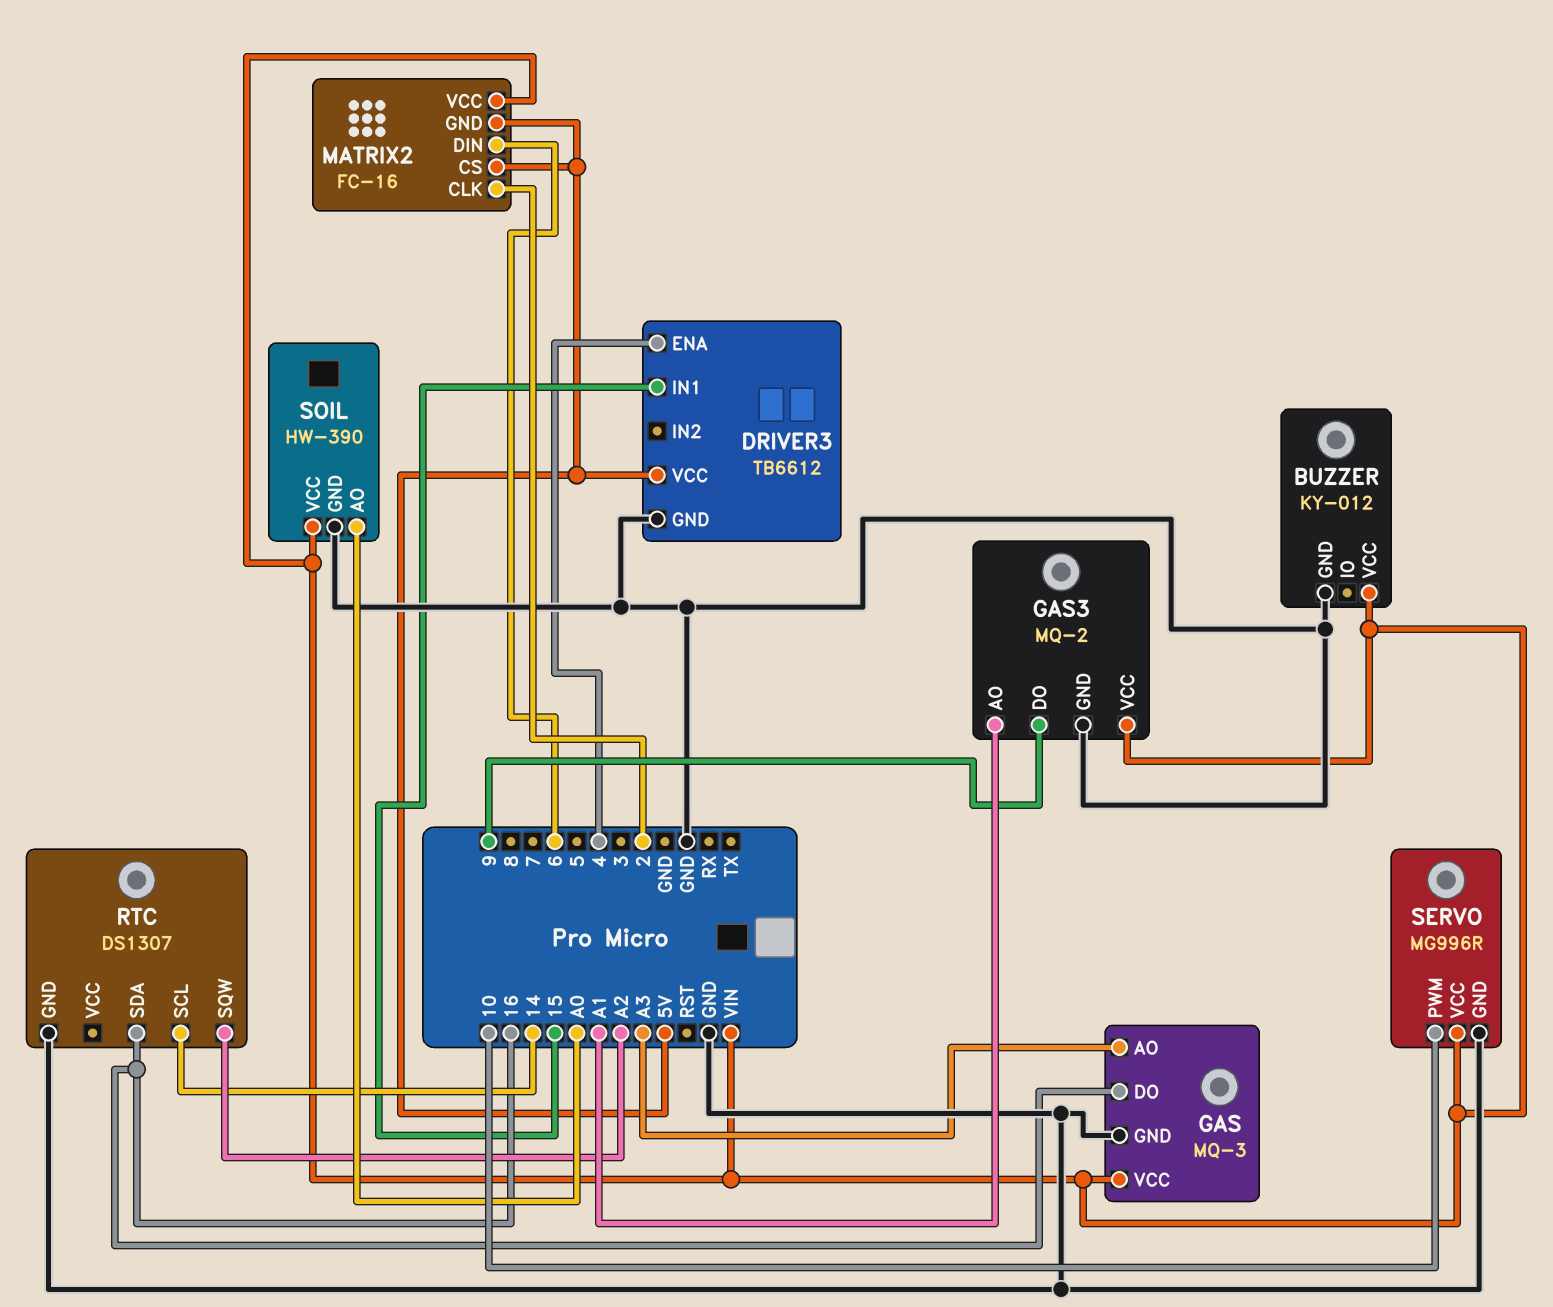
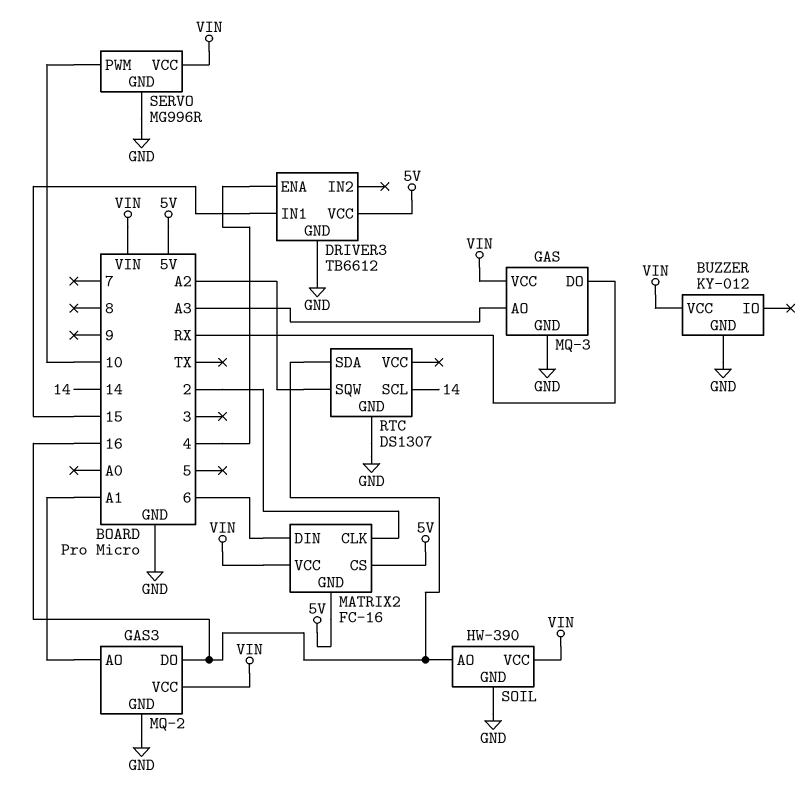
GAS pin DO: 16 -> RX
GAS3 pin DO: 9 -> 16
SOIL pin AO: A0 -> 16

